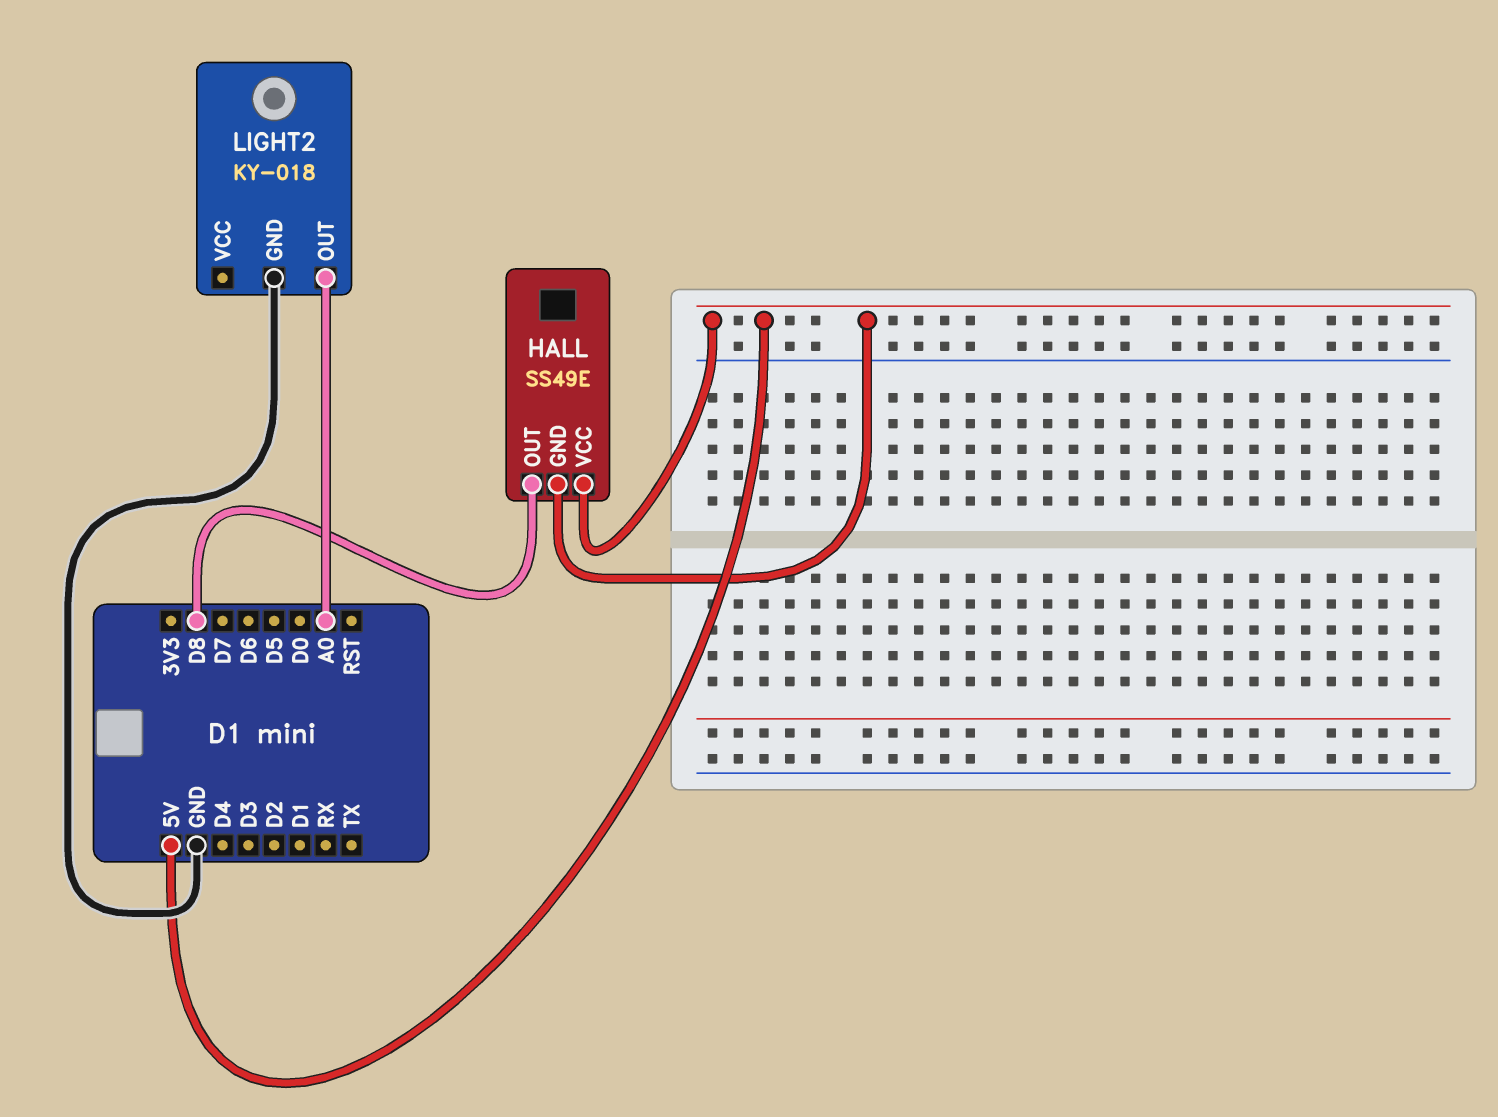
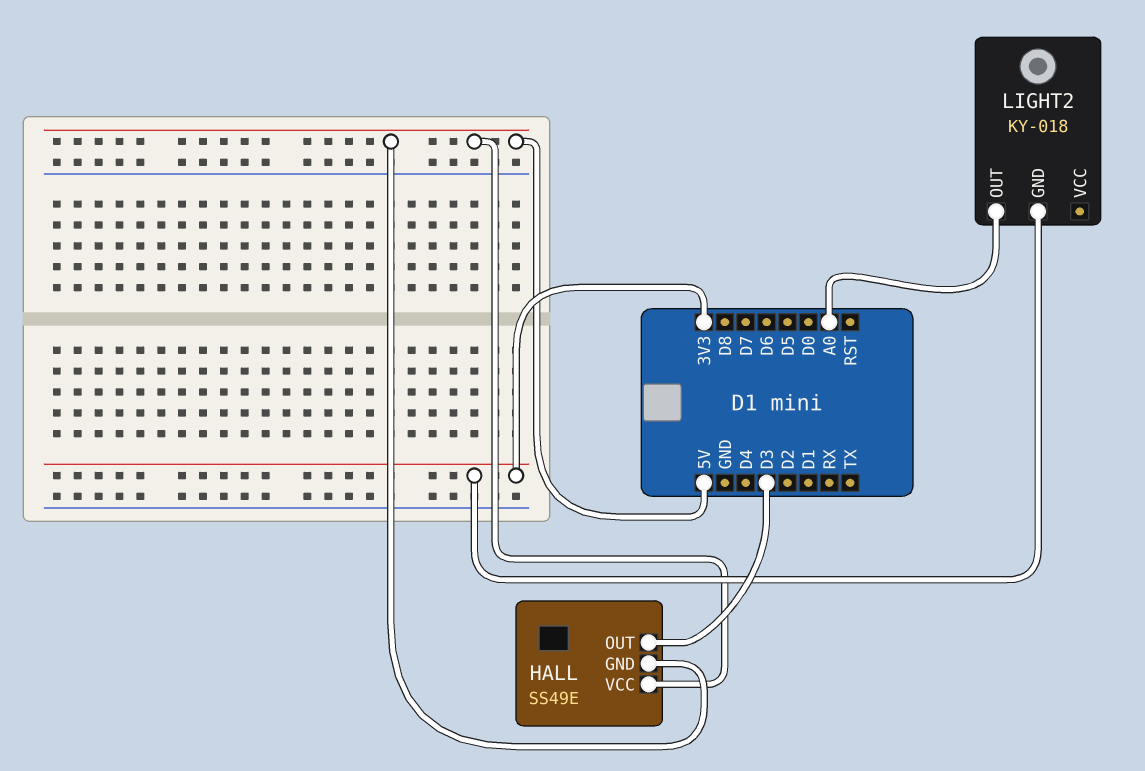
HALL pin OUT: D8 -> D3
LIGHT2 pin GND: GND -> 3V3

